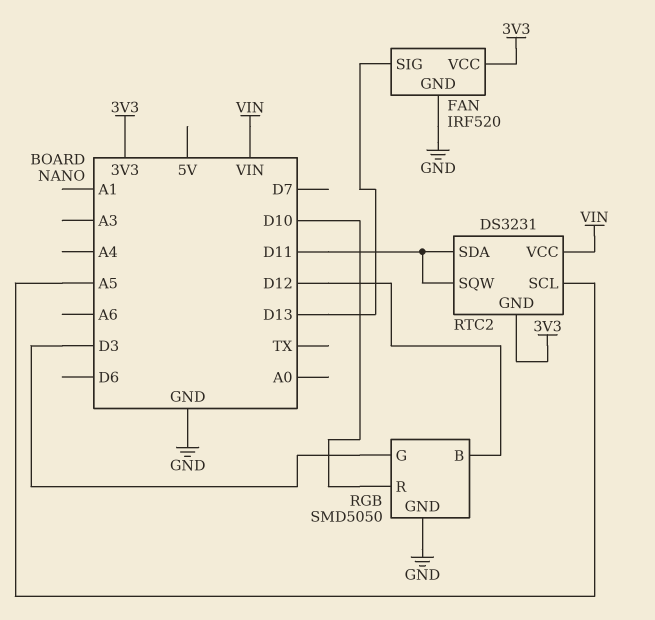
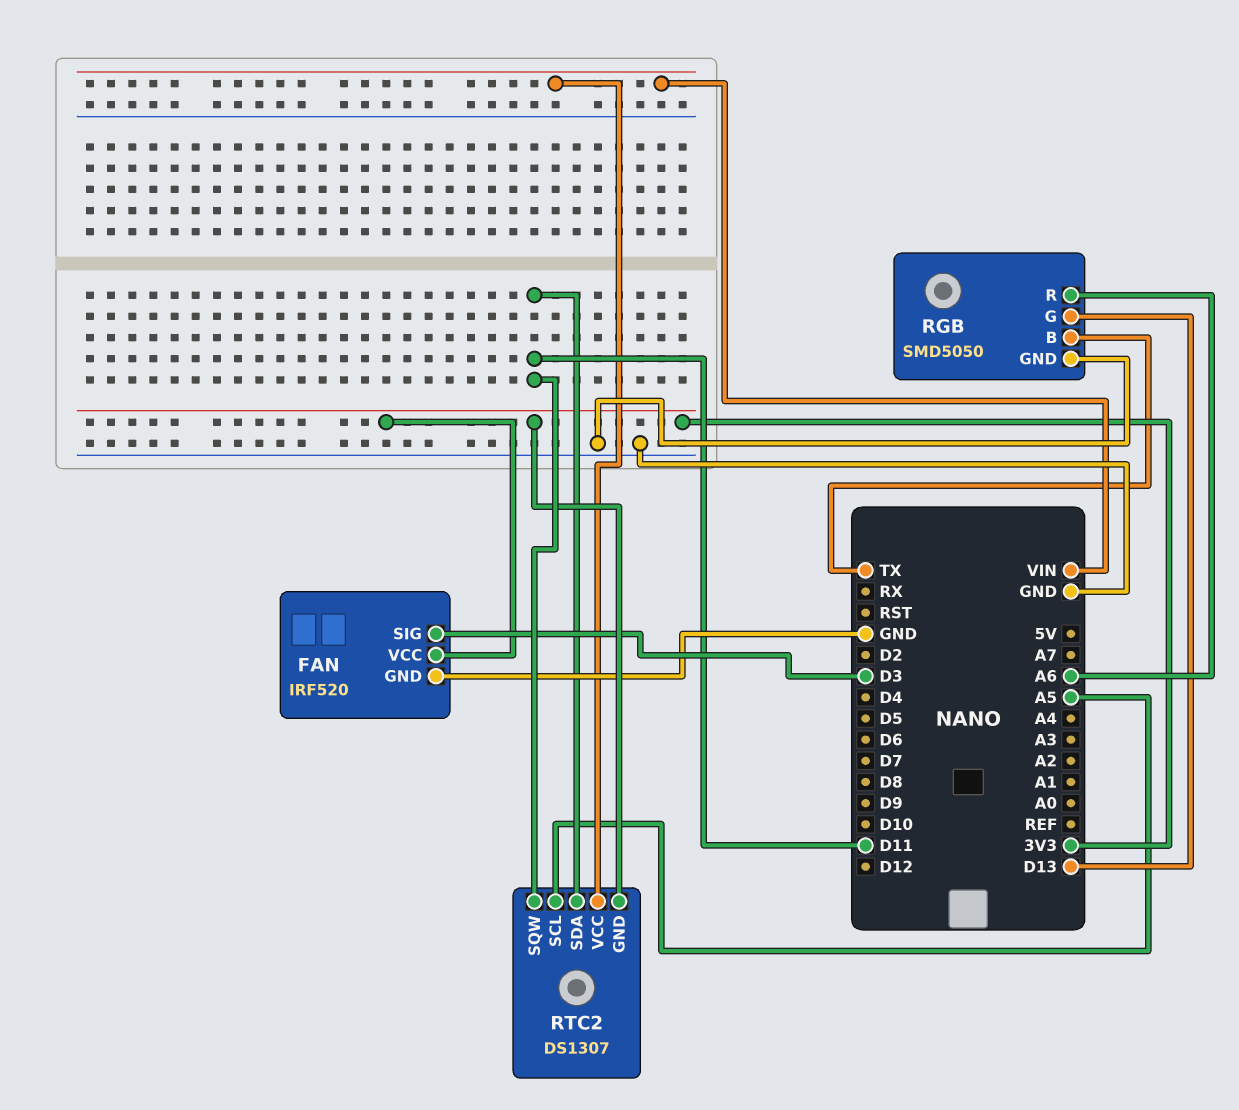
FAN pin SIG: D13 -> D3
RGB pin B: D12 -> TX
RGB pin G: D3 -> D13
RGB pin R: D10 -> A6
RTC2: DS3231 -> DS1307

